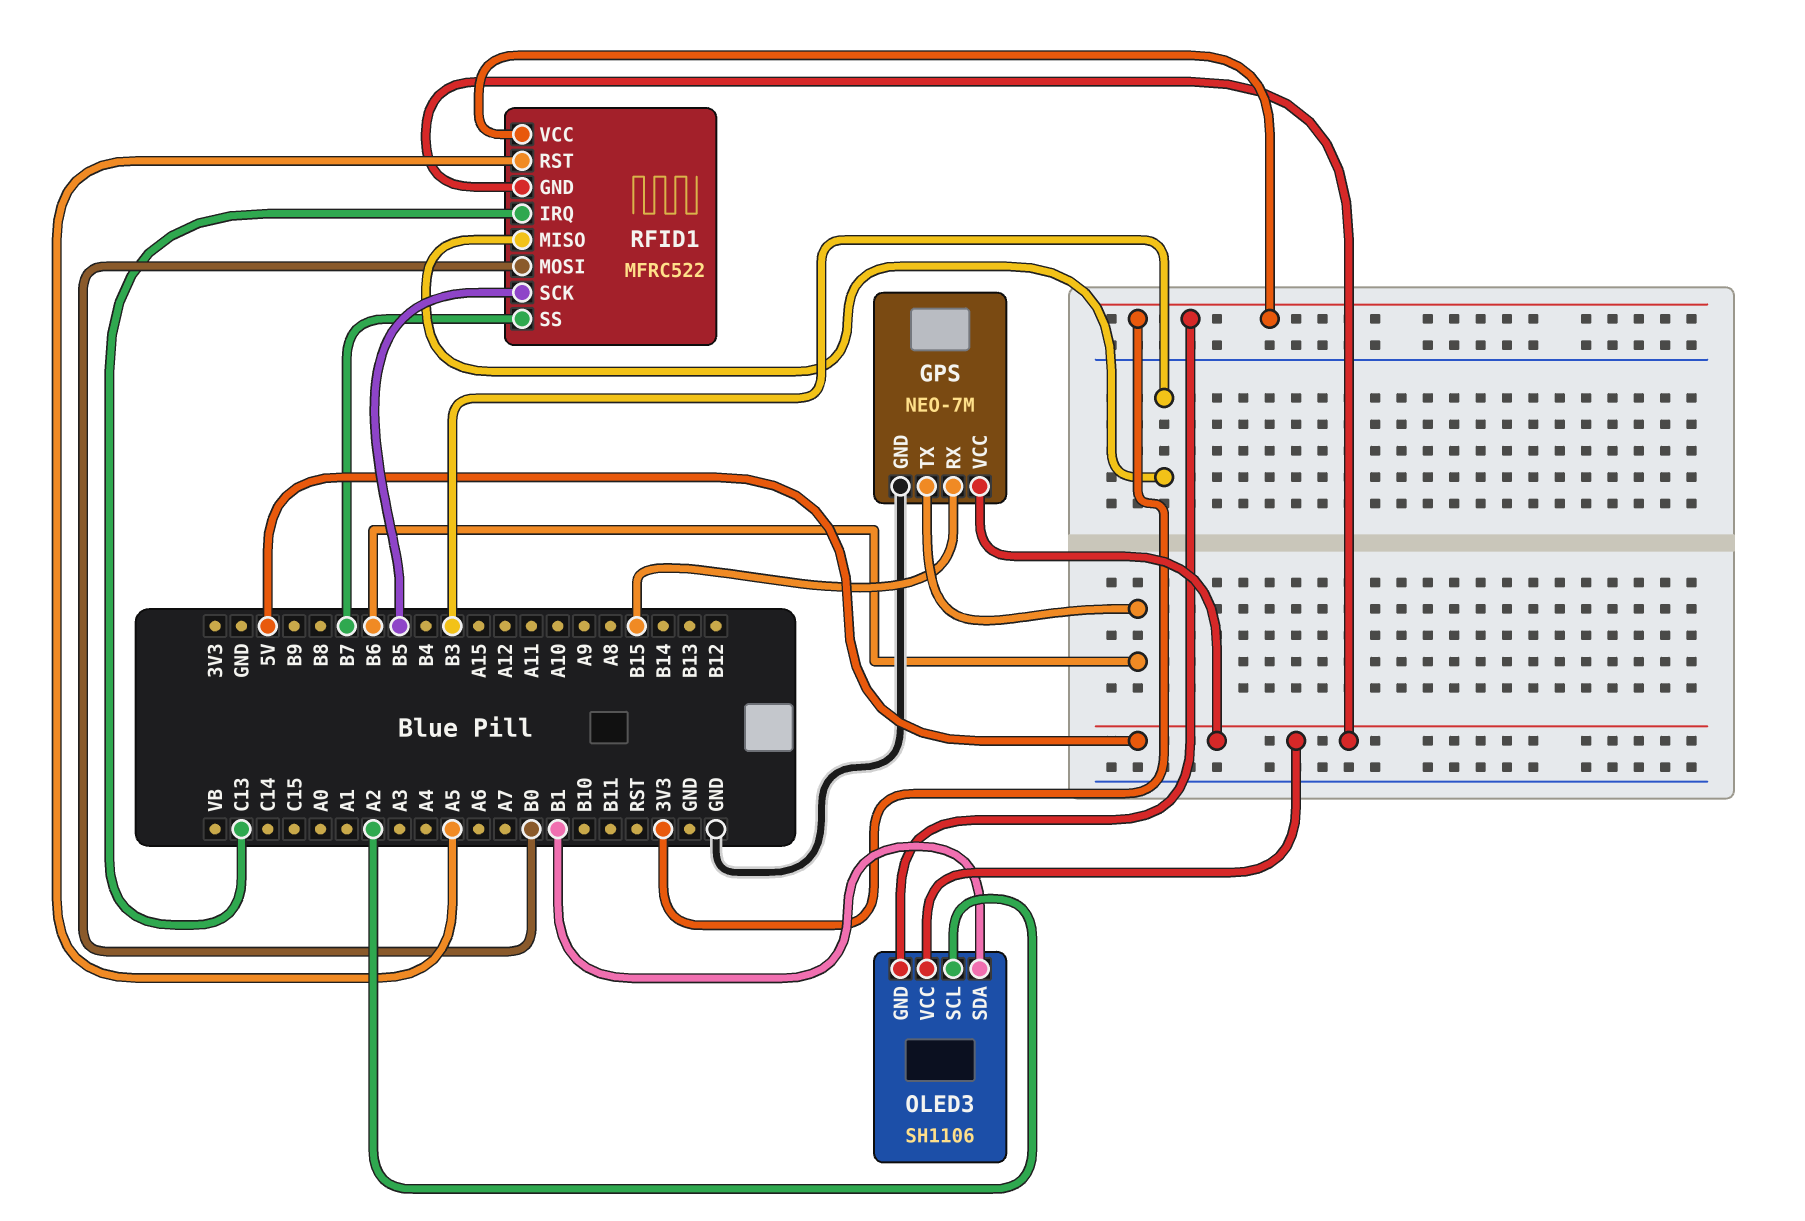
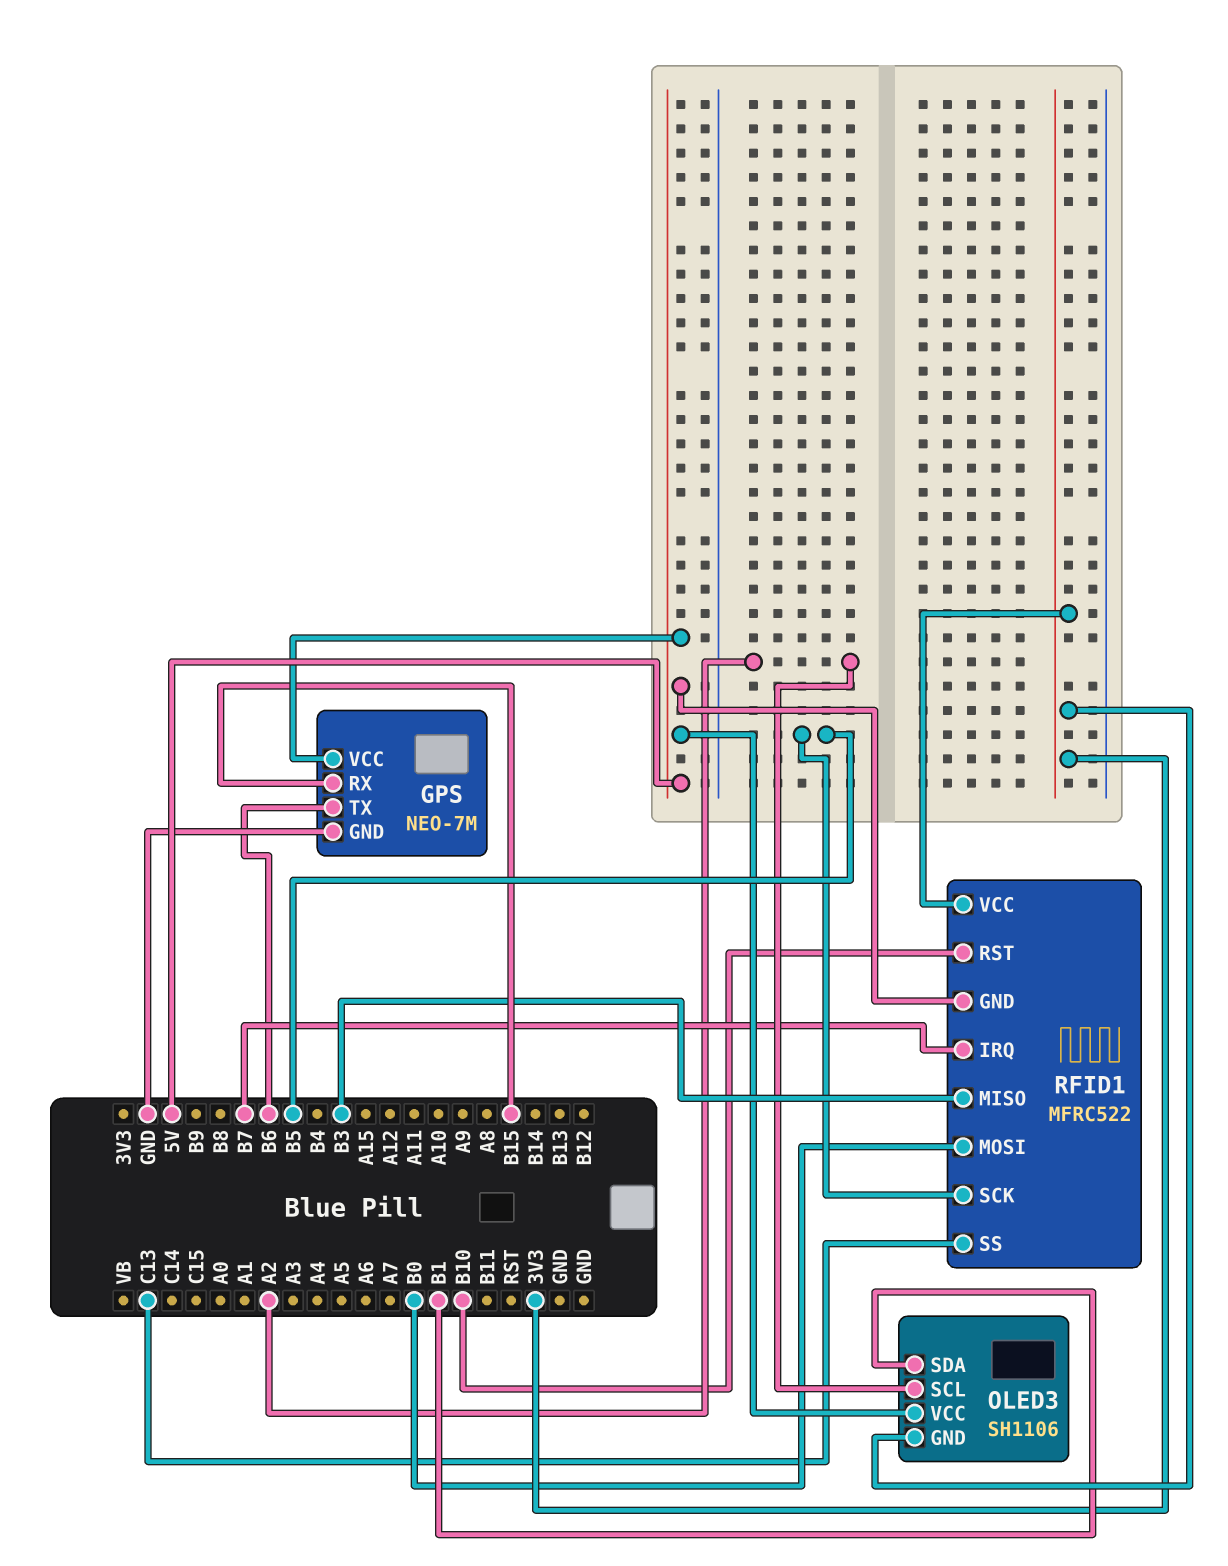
RFID1 pin IRQ: C13 -> B7
RFID1 pin RST: A5 -> B10
RFID1 pin SS: B7 -> C13

